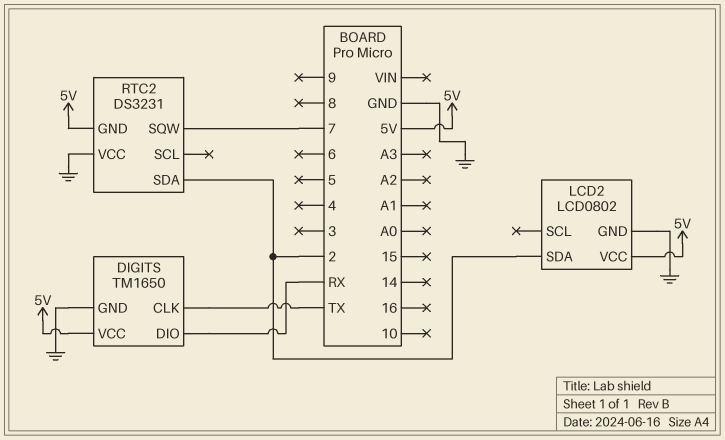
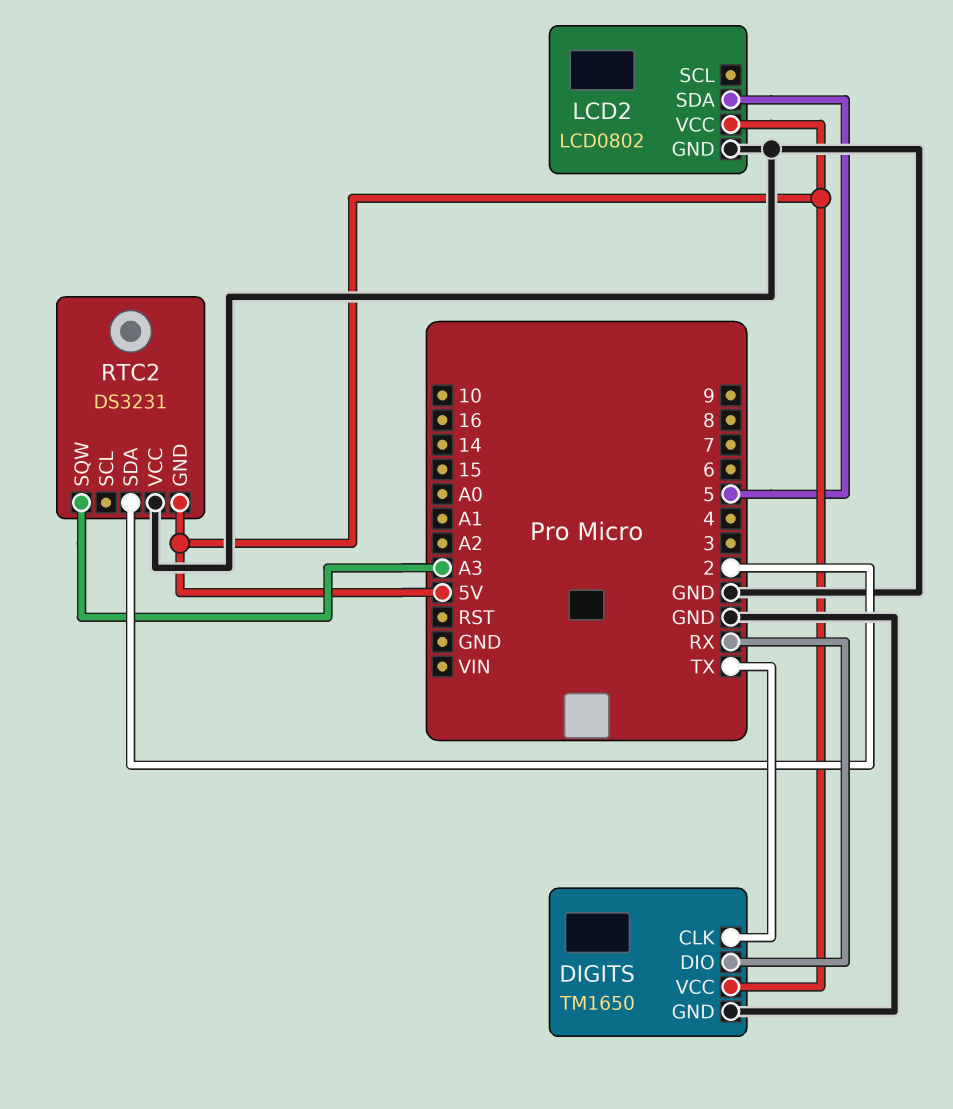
LCD2 pin SDA: 2 -> 5
RTC2 pin SQW: 7 -> A3

